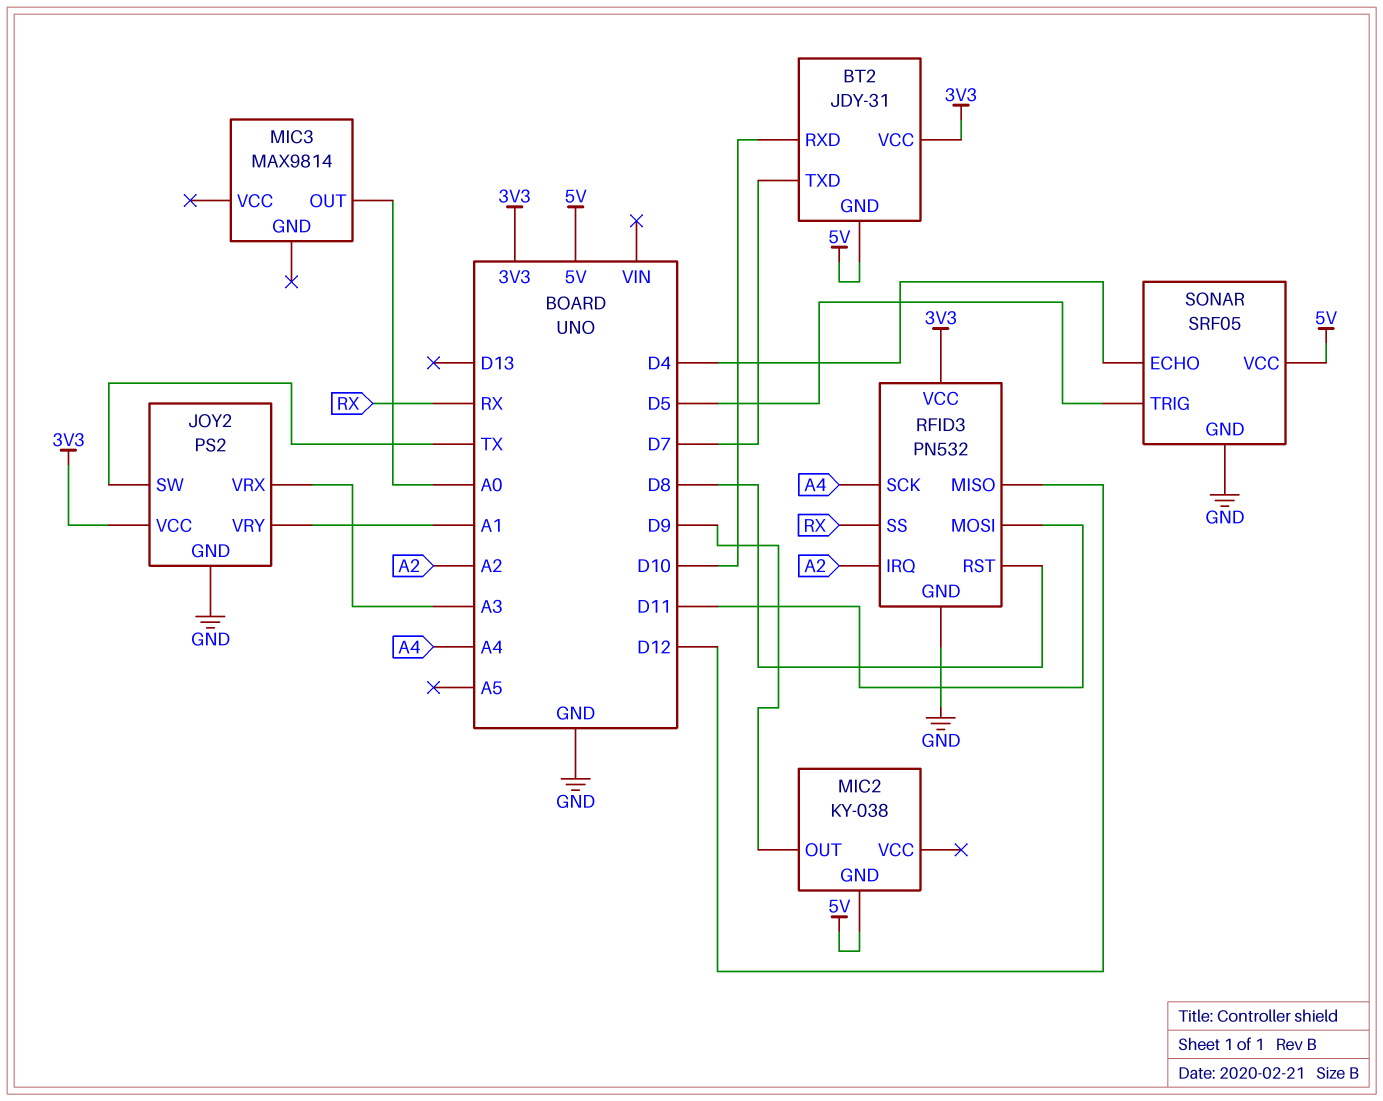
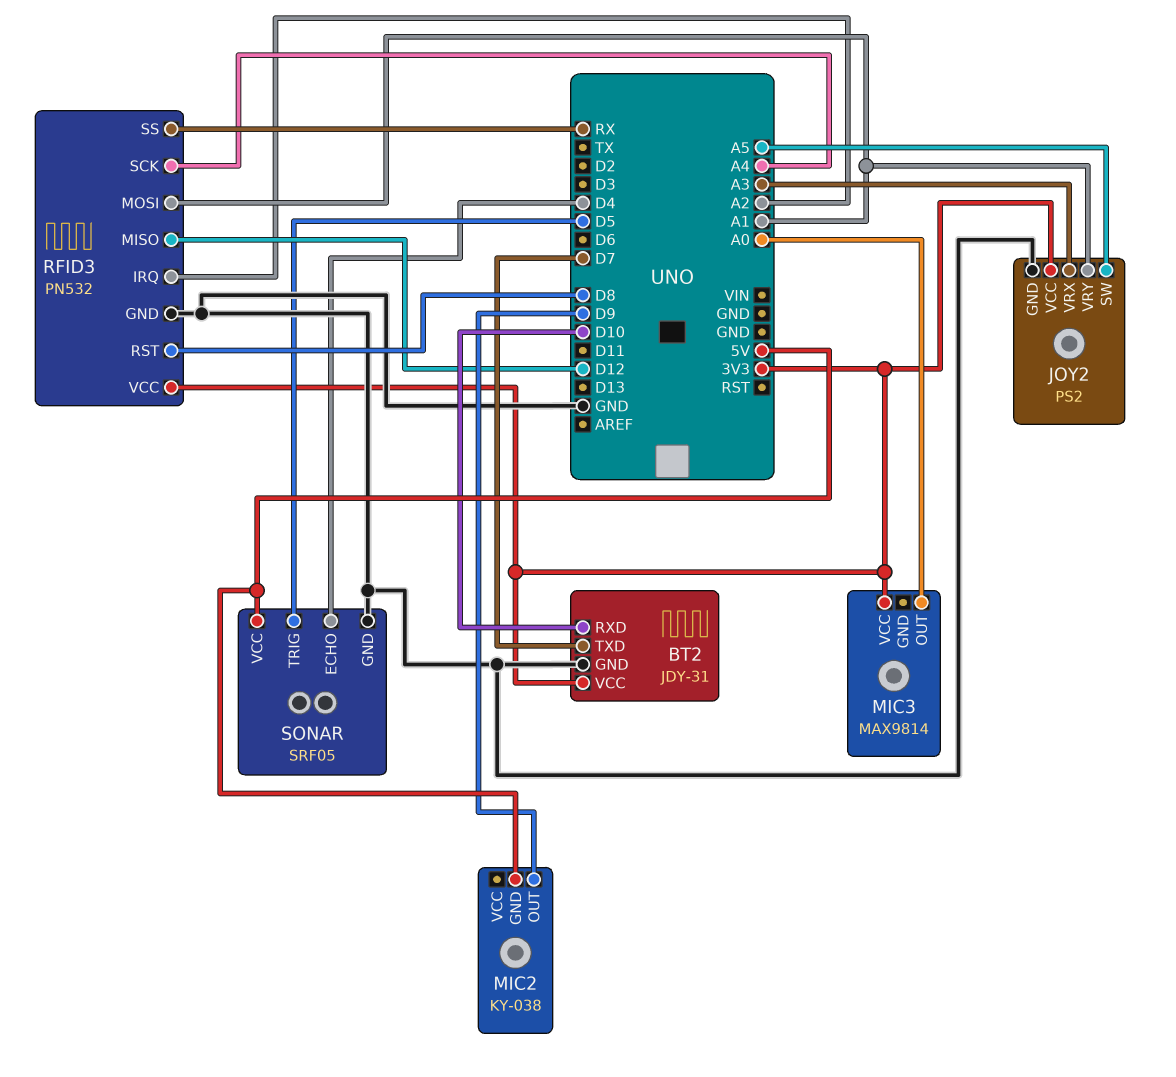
BT2 pin GND: 5V -> GND
JOY2 pin SW: TX -> A5
MIC3 pin VCC: none -> 3V3
RFID3 pin MOSI: D11 -> A1

